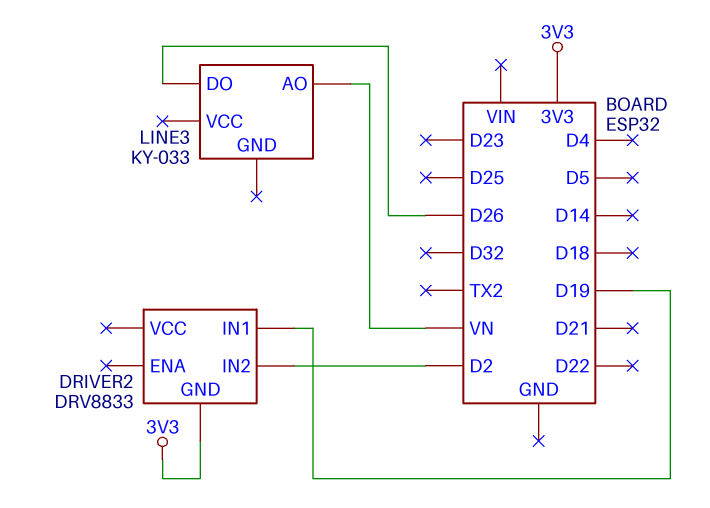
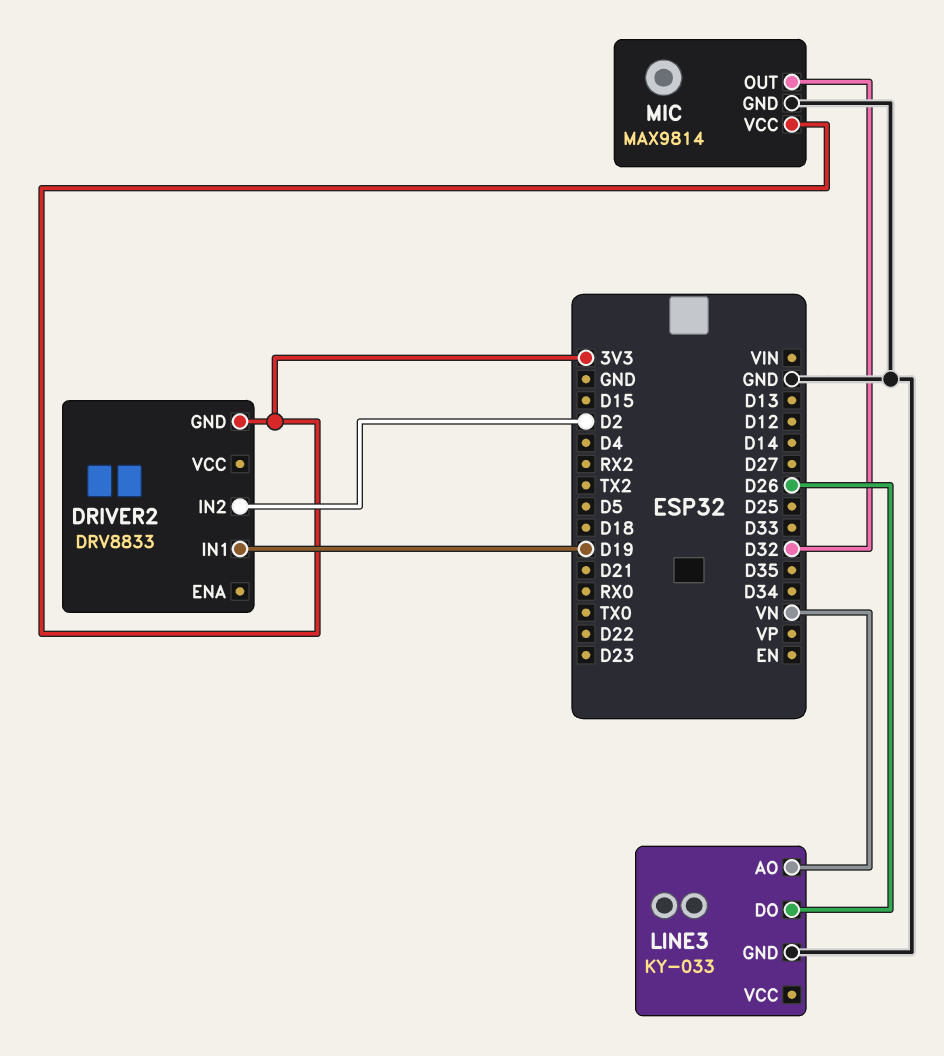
LINE3 pin GND: none -> GND
MIC: none -> MAX9814
MIC pin GND: none -> GND
MIC pin OUT: none -> D32
MIC pin VCC: none -> 3V3

